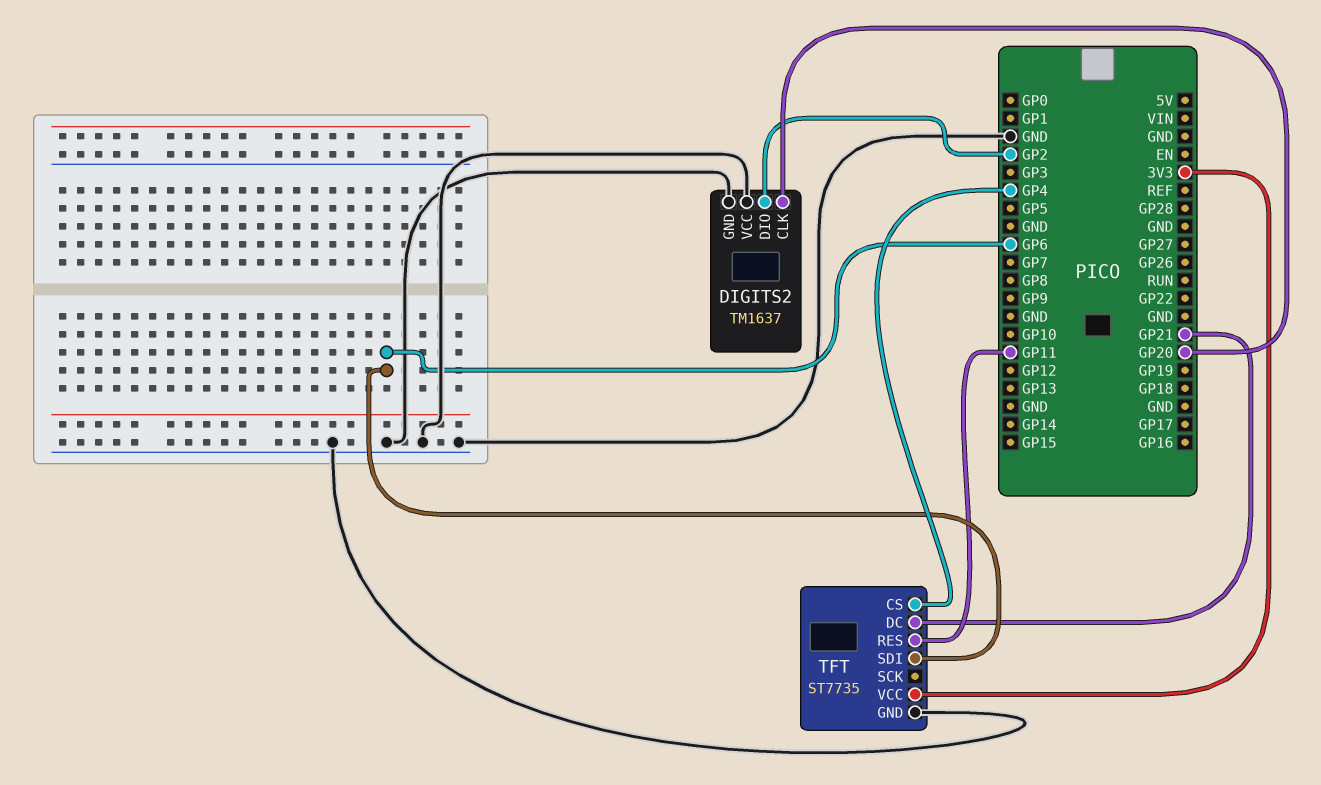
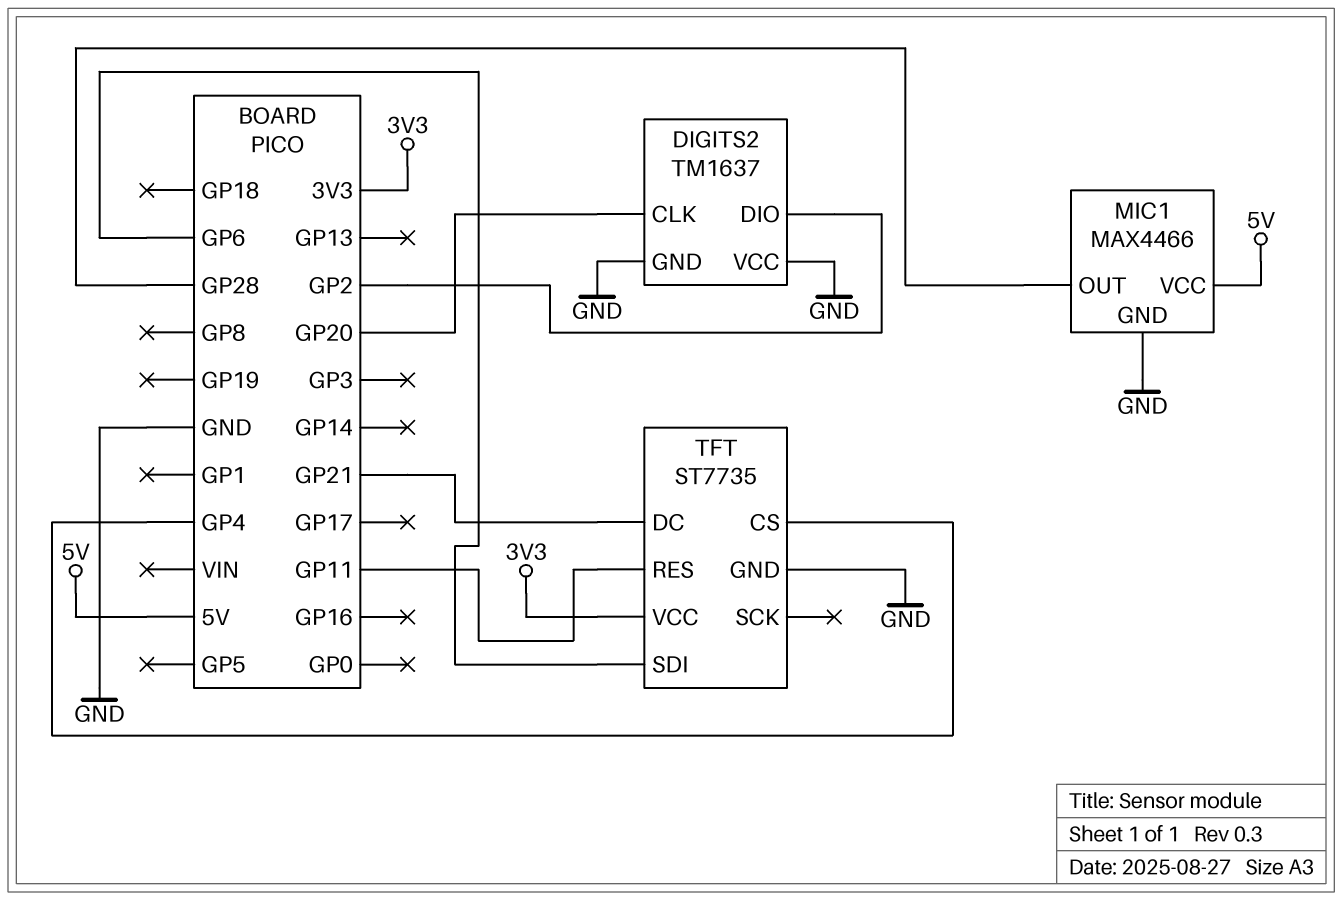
MIC1: none -> MAX4466
MIC1 pin GND: none -> GND
MIC1 pin OUT: none -> GP28
MIC1 pin VCC: none -> 5V

